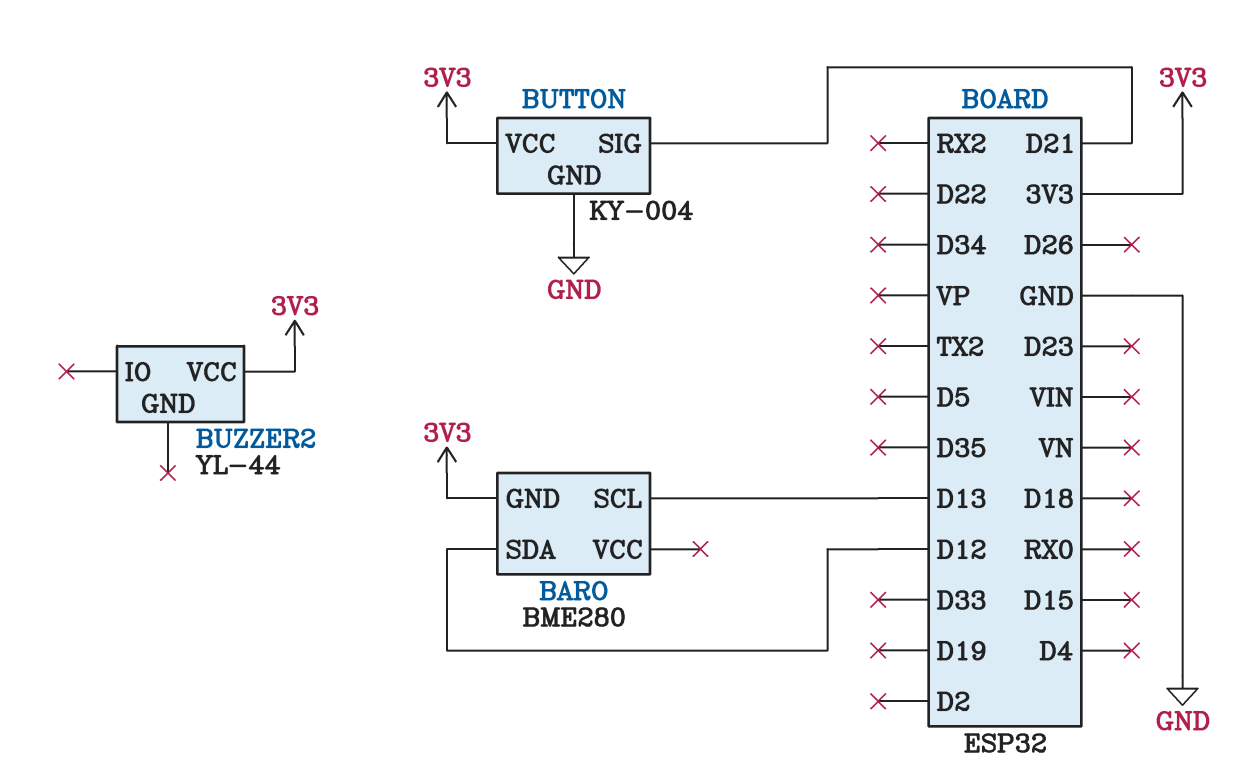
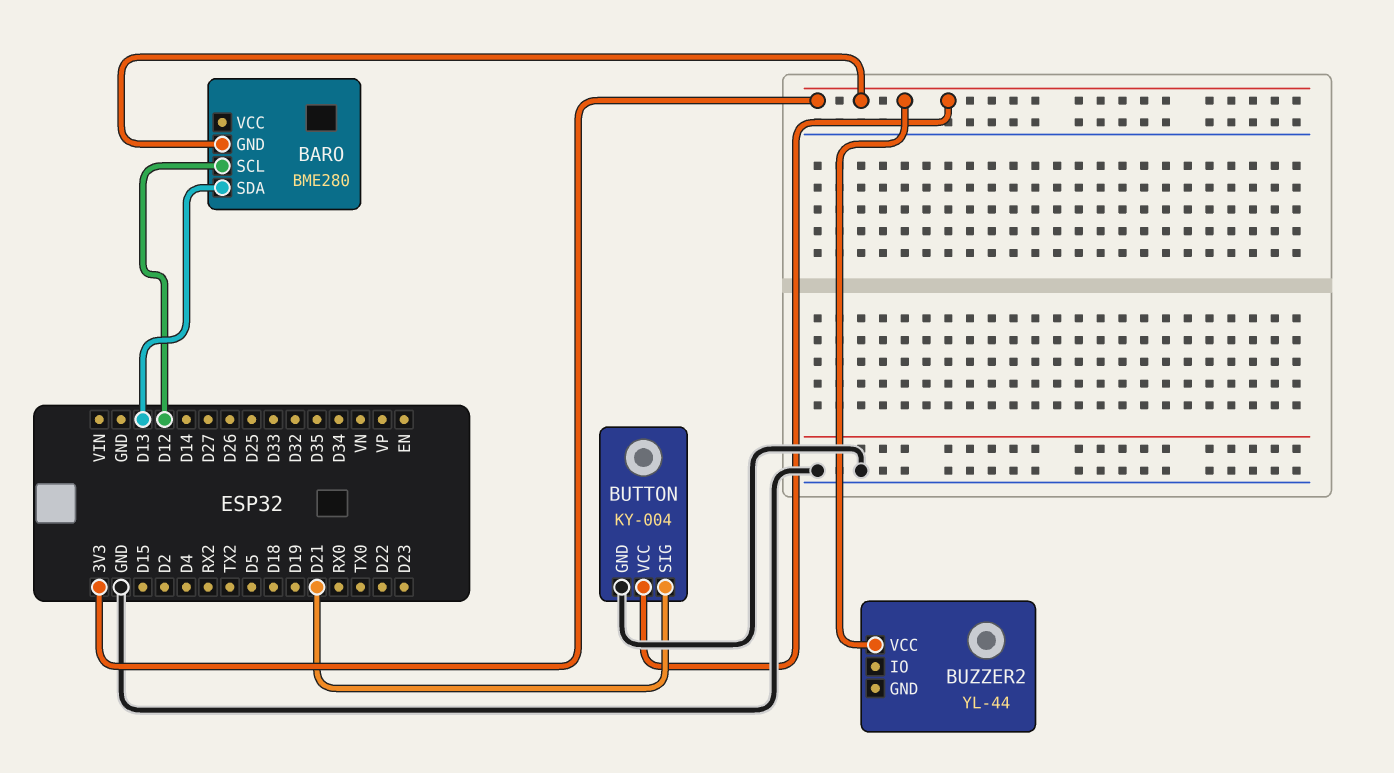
BARO pin SCL: D13 -> D12
BARO pin SDA: D12 -> D13

